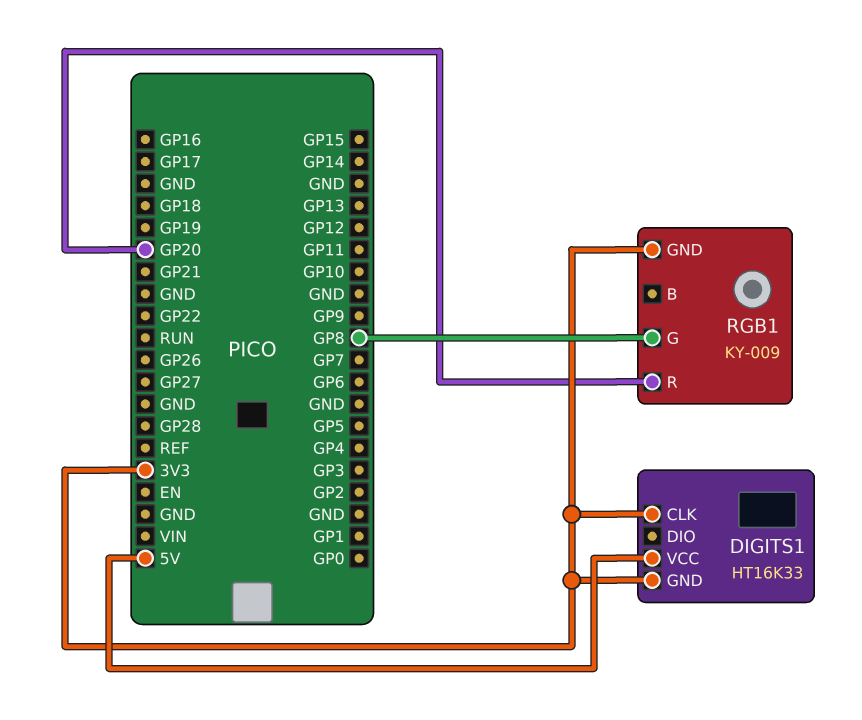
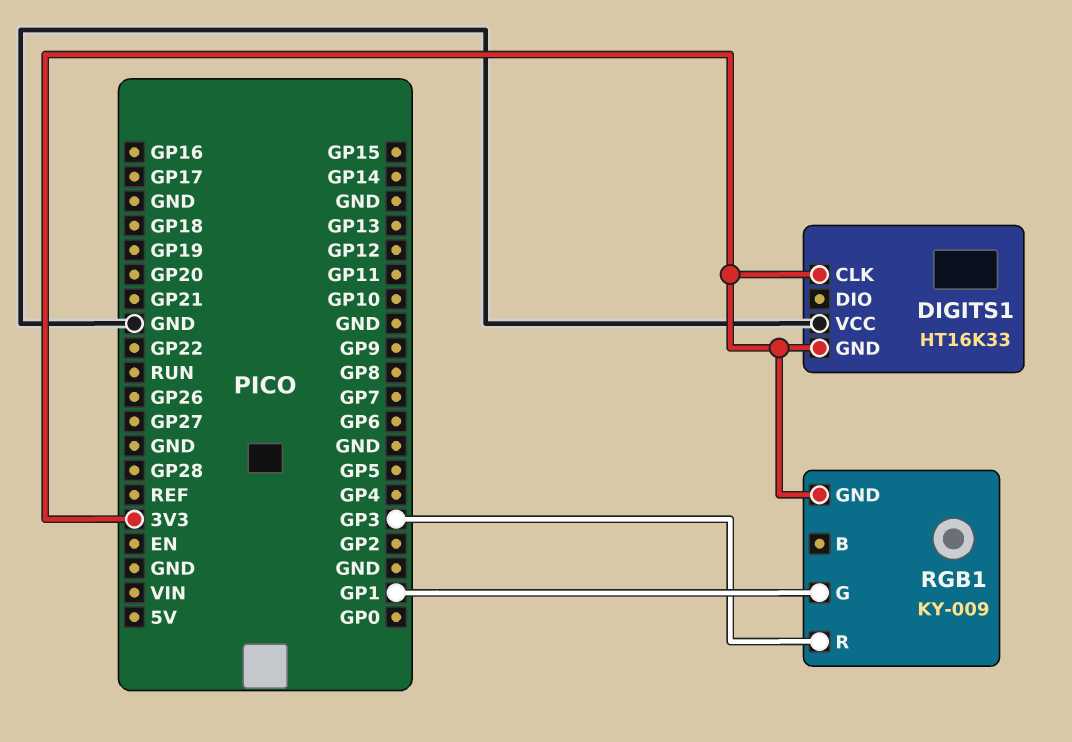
DIGITS1 pin VCC: 5V -> GND
RGB1 pin G: GP8 -> GP1
RGB1 pin R: GP20 -> GP3

